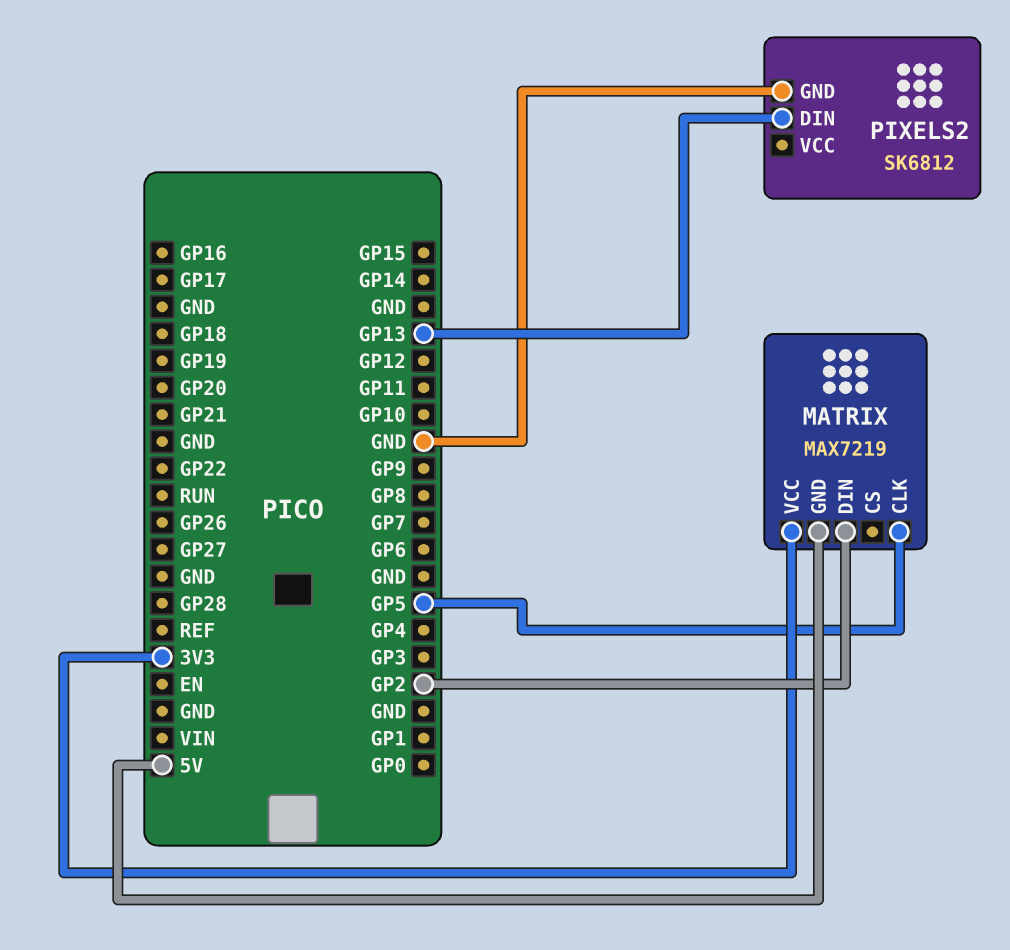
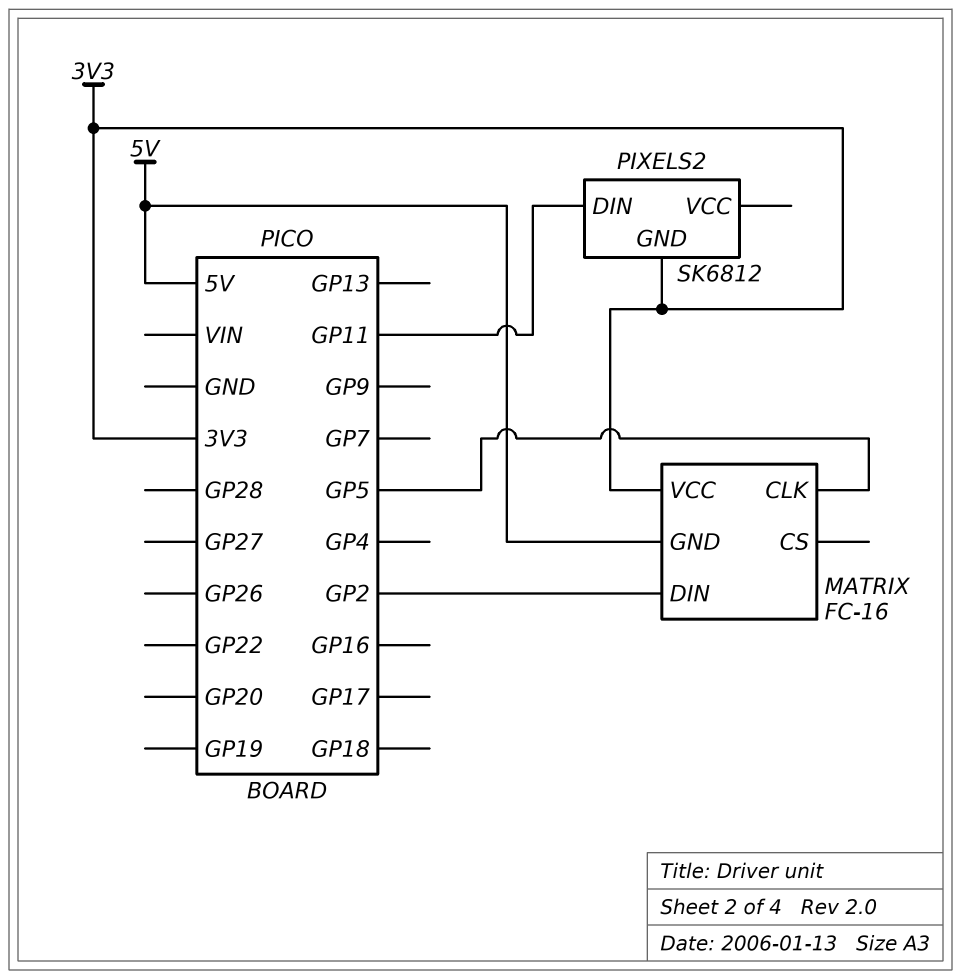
MATRIX: MAX7219 -> FC-16
PIXELS2 pin DIN: GP13 -> GP11
PIXELS2 pin GND: GND -> 3V3

